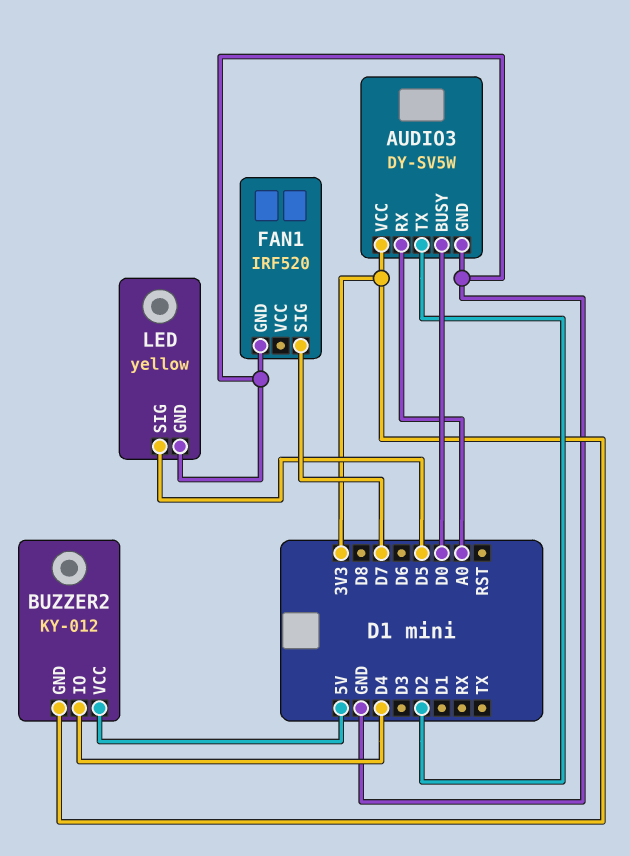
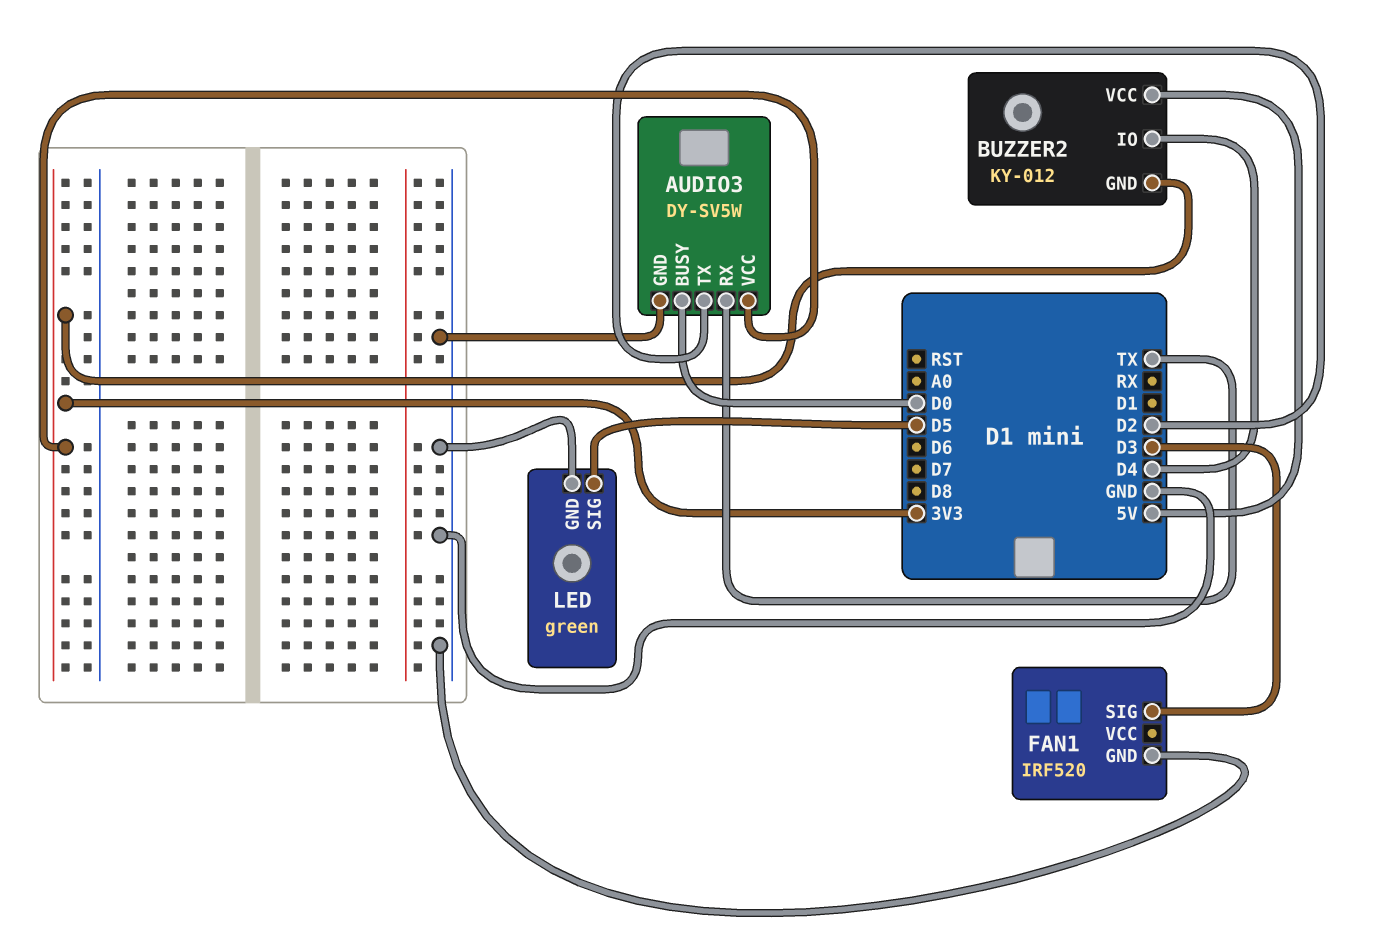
AUDIO3 pin RX: A0 -> TX
FAN1 pin SIG: D7 -> D3
LED: yellow -> green

